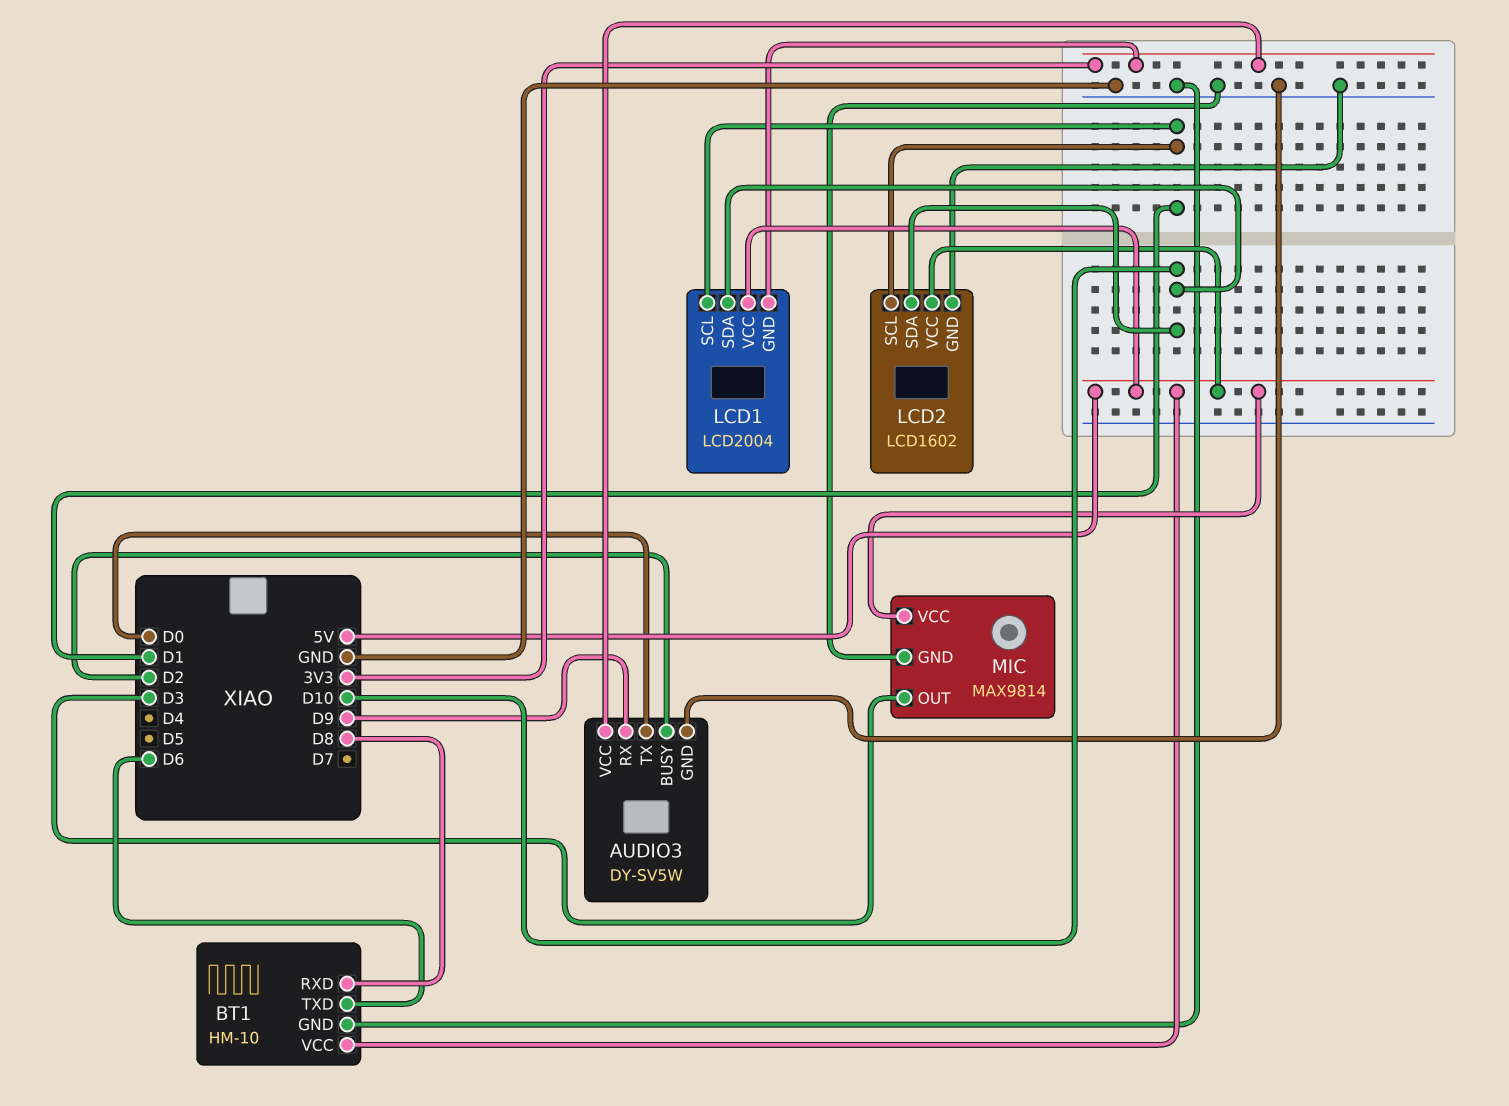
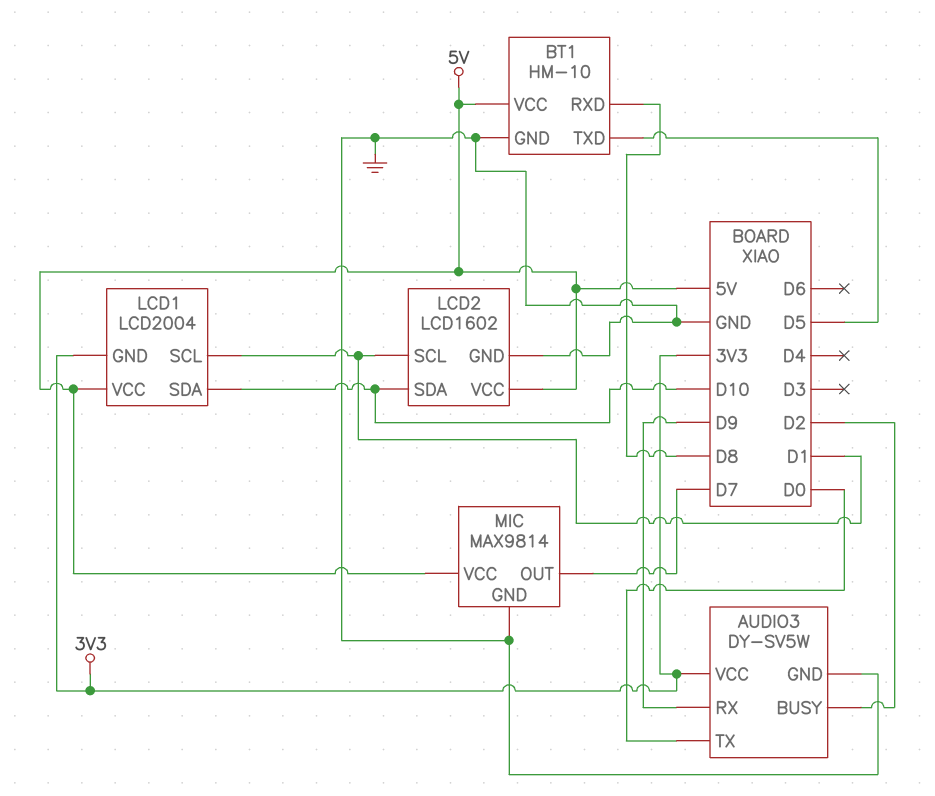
BT1 pin TXD: D6 -> D5
MIC pin OUT: D3 -> D7

